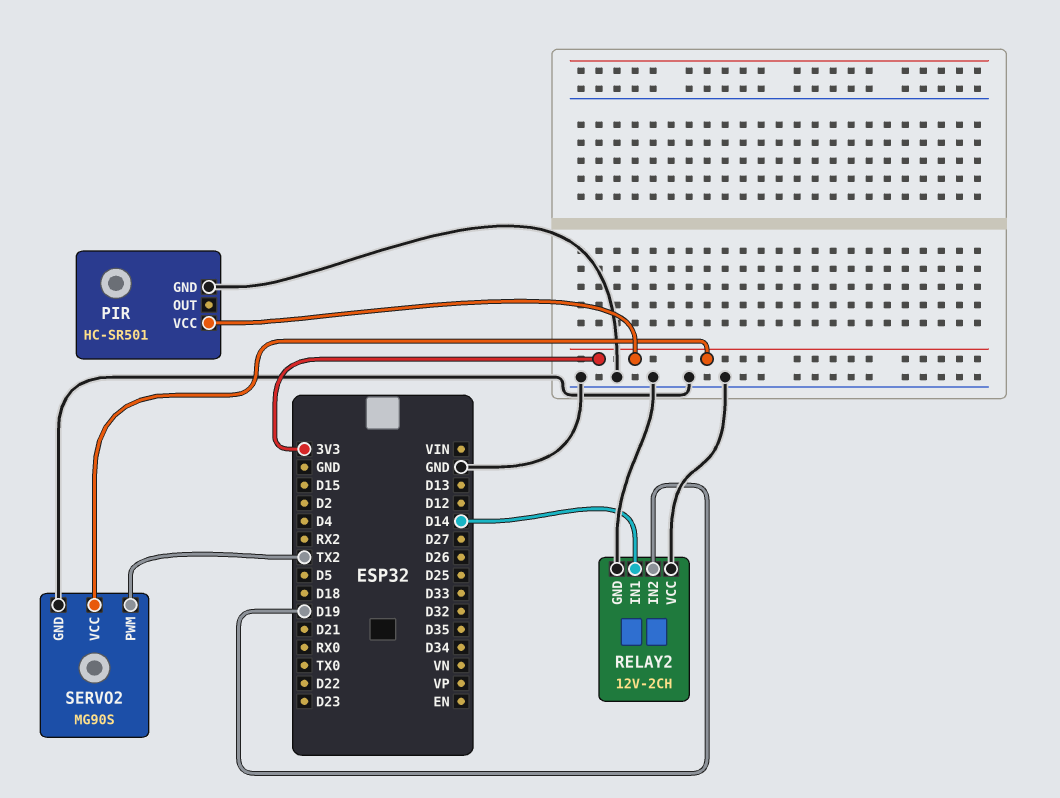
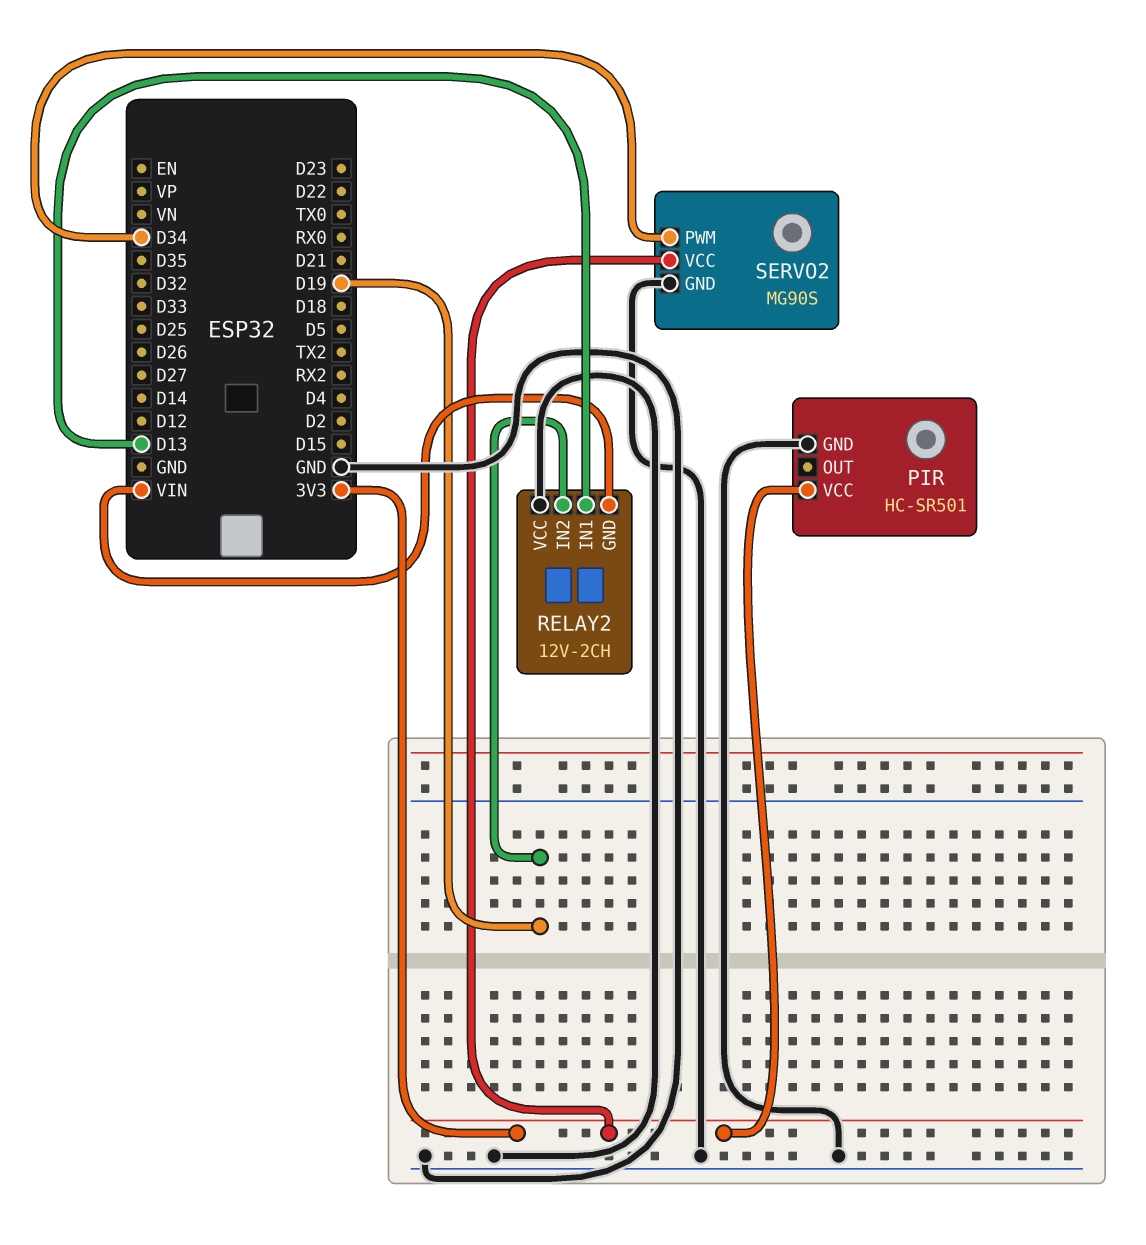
RELAY2 pin GND: GND -> VIN
RELAY2 pin IN1: D14 -> D13
SERVO2 pin PWM: TX2 -> D34

